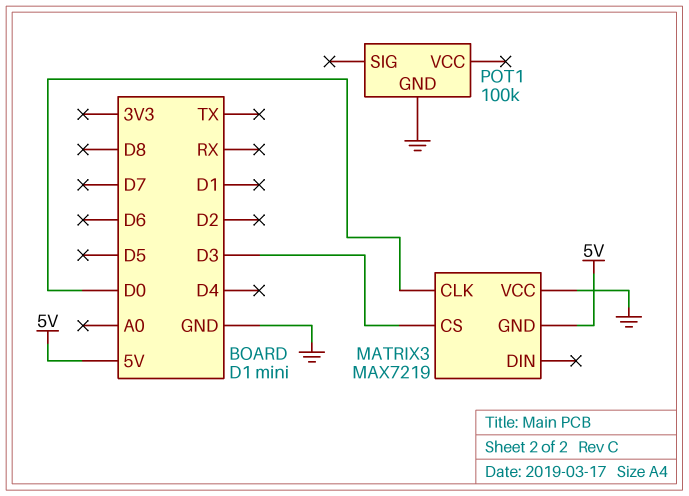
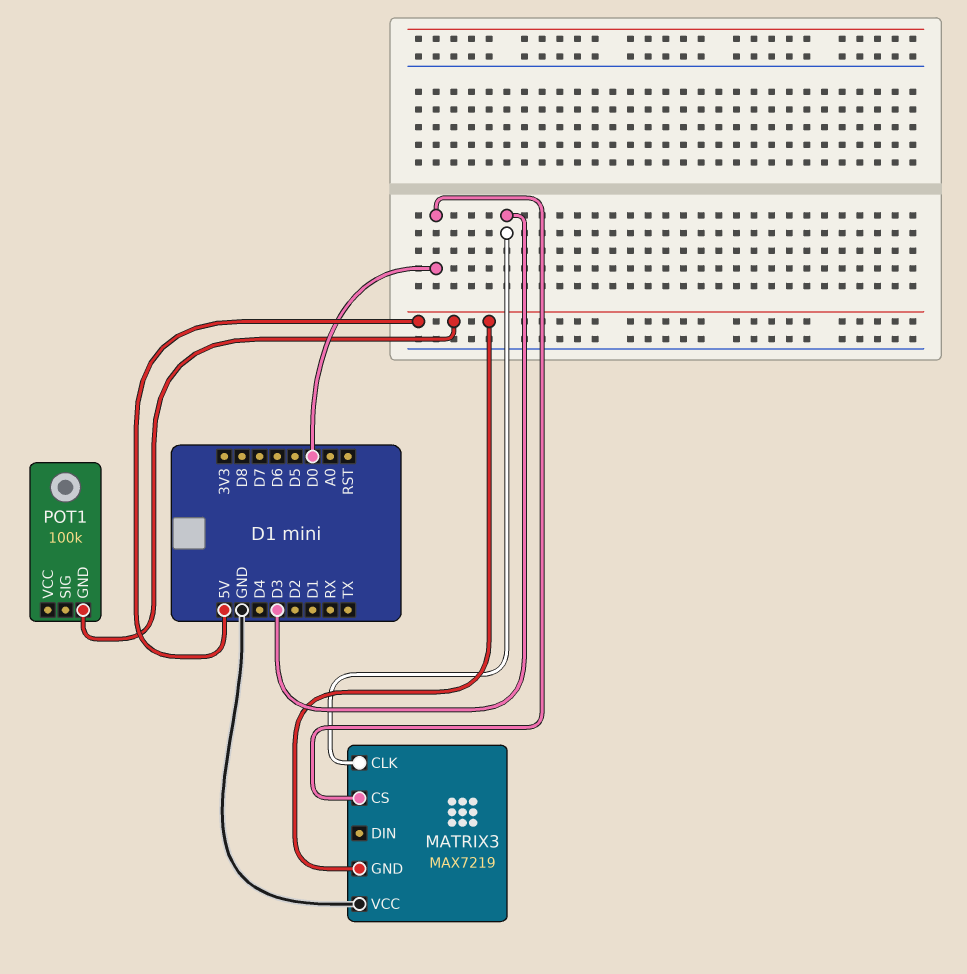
MATRIX3 pin CLK: D0 -> D3
MATRIX3 pin CS: D3 -> D0
POT1 pin GND: GND -> 5V

